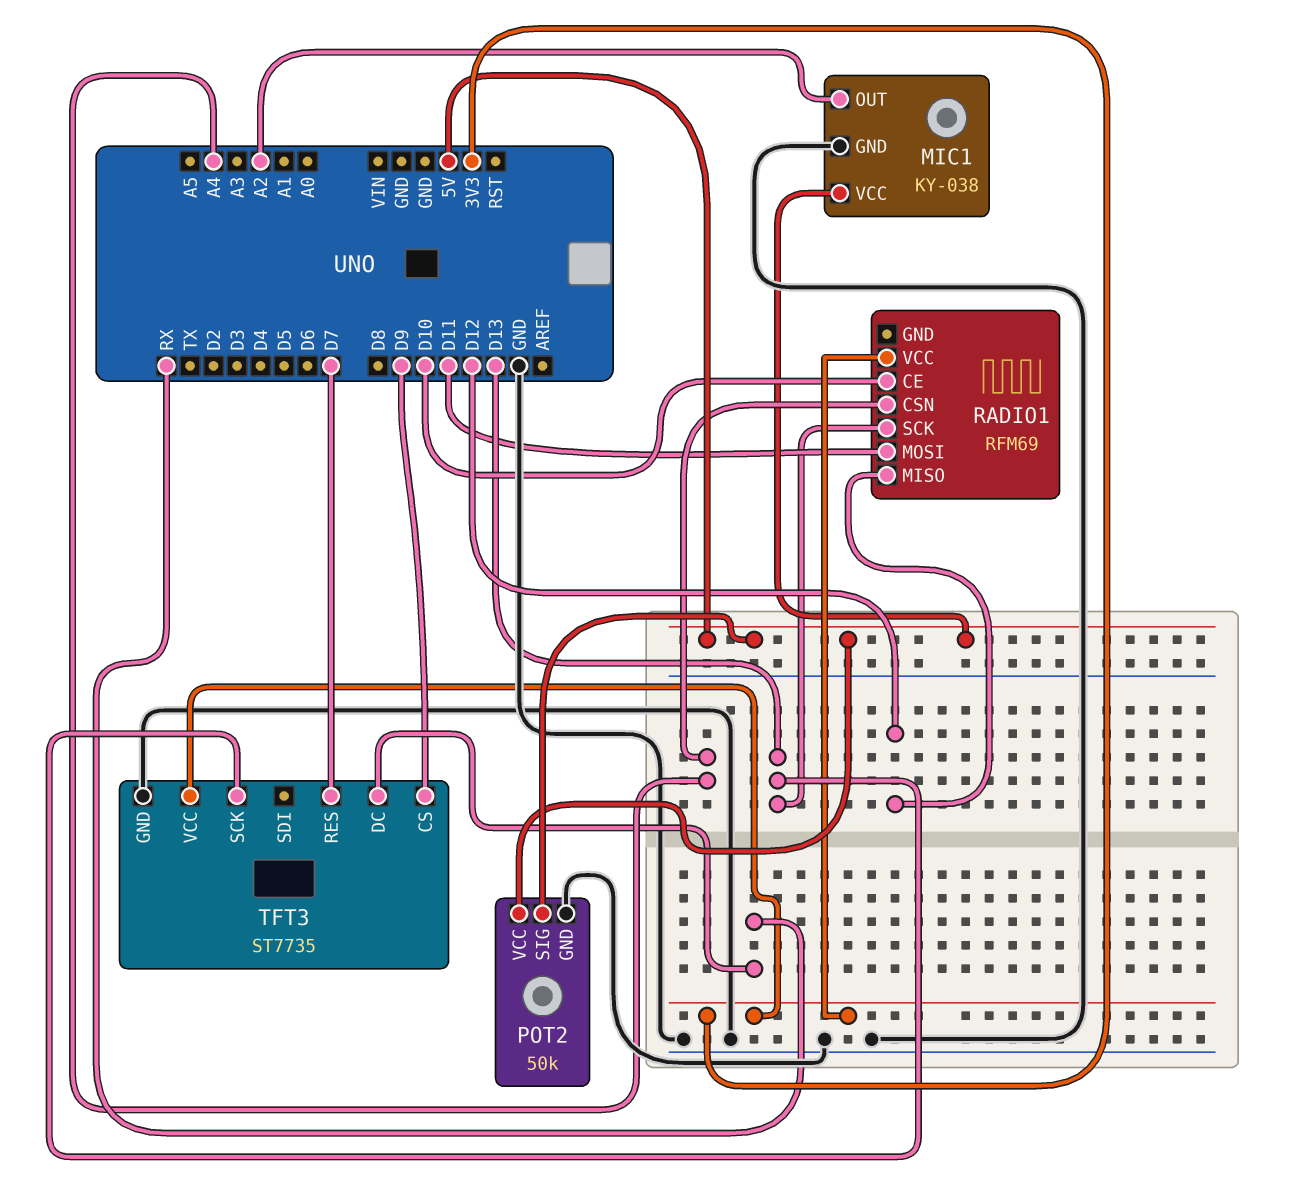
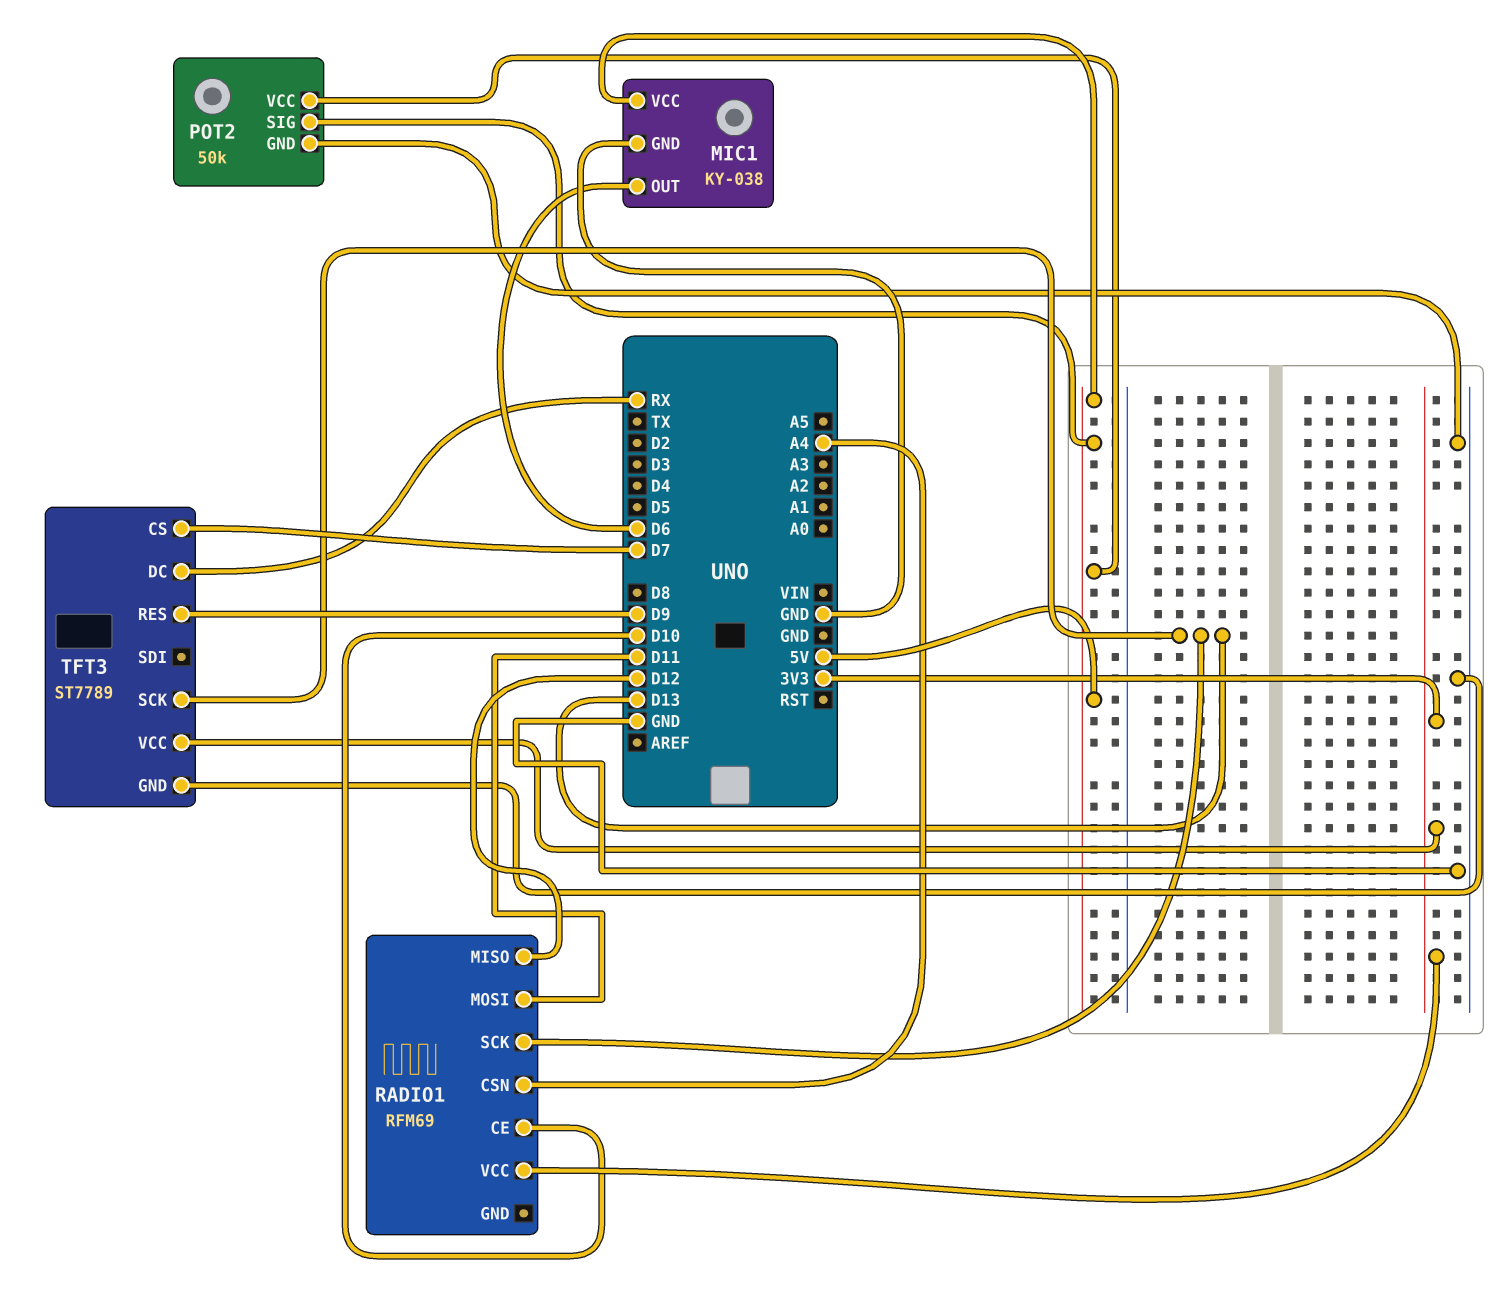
MIC1 pin OUT: A2 -> D6
TFT3: ST7735 -> ST7789
TFT3 pin CS: D9 -> D7
TFT3 pin RES: D7 -> D9

